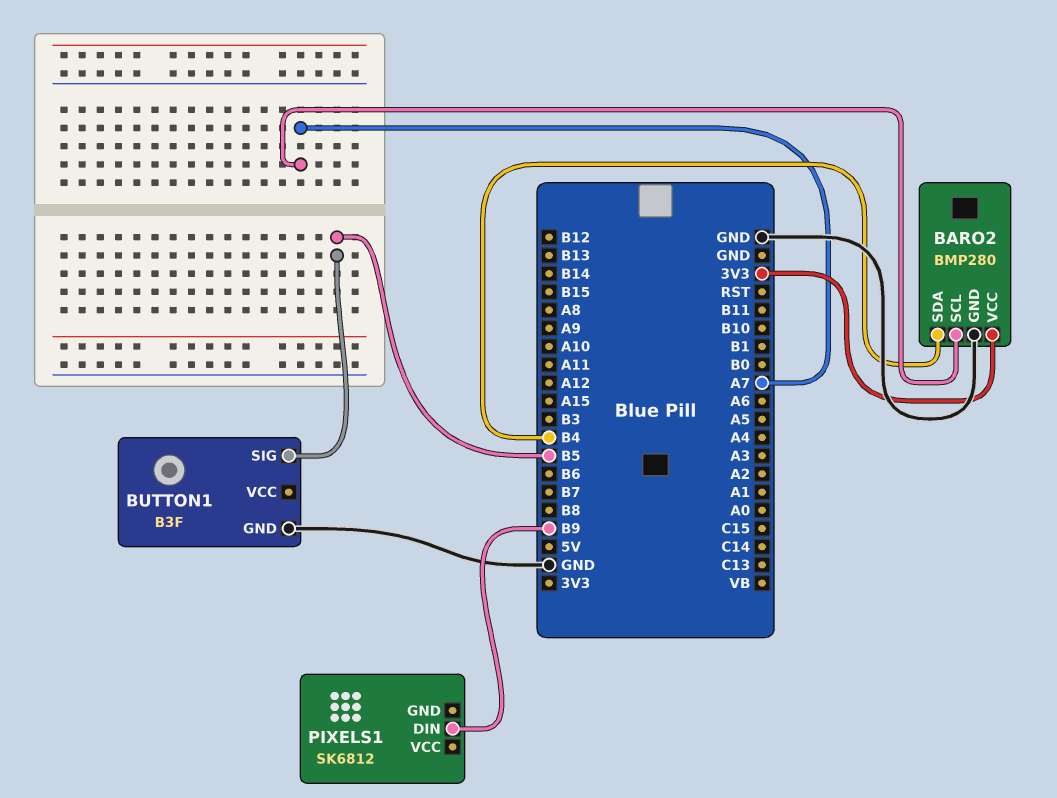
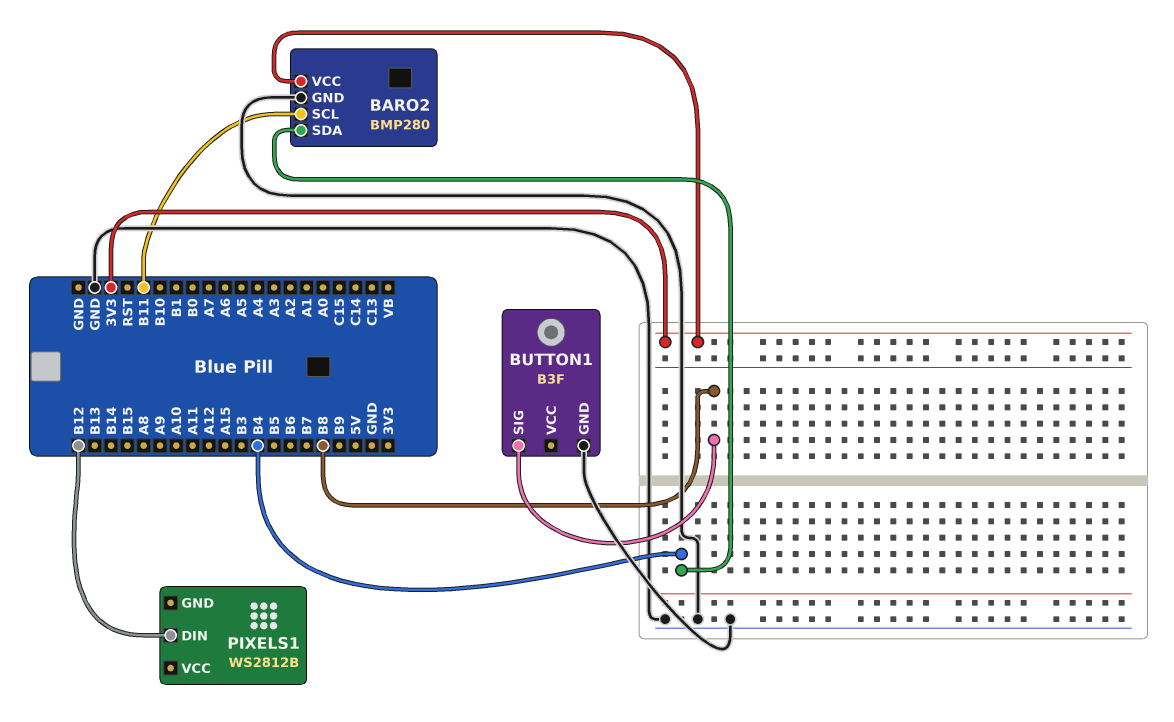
BARO2 pin SCL: A7 -> B11
BUTTON1 pin SIG: B5 -> B8
PIXELS1: SK6812 -> WS2812B
PIXELS1 pin DIN: B9 -> B12

